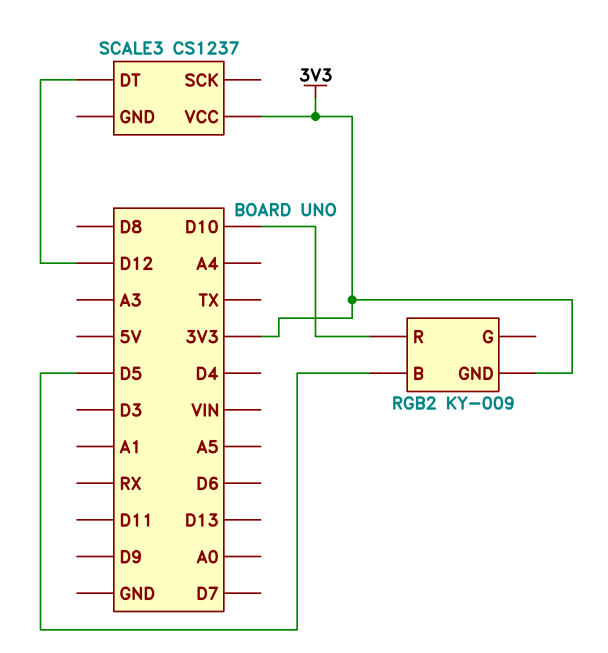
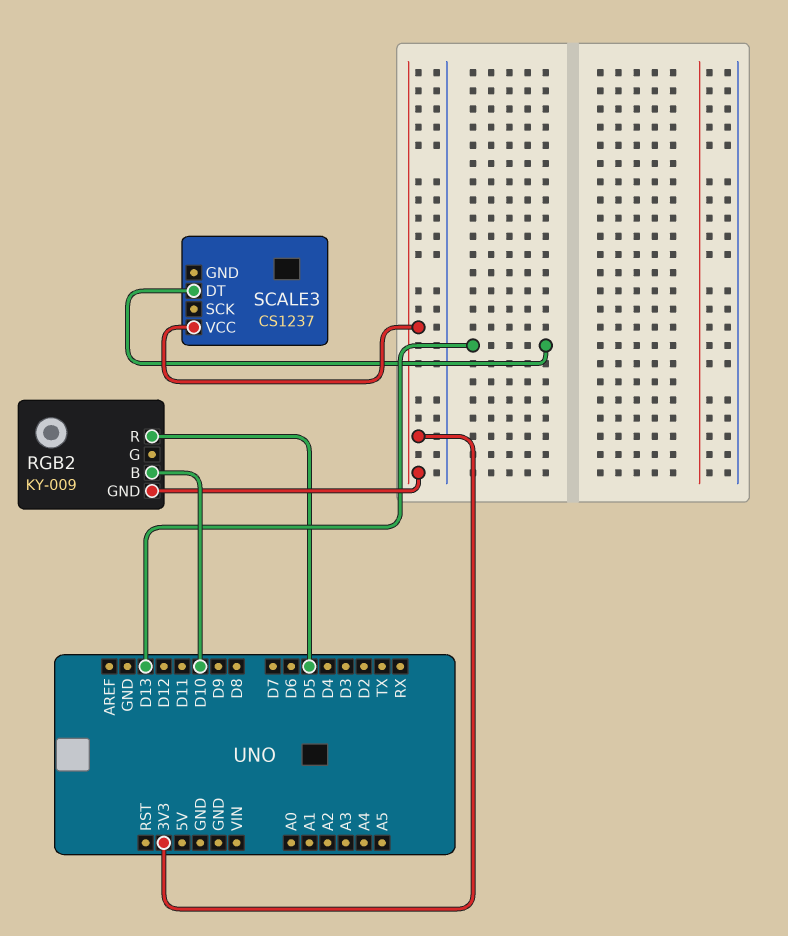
RGB2 pin B: D5 -> D10
RGB2 pin R: D10 -> D5
SCALE3 pin DT: D12 -> D13

